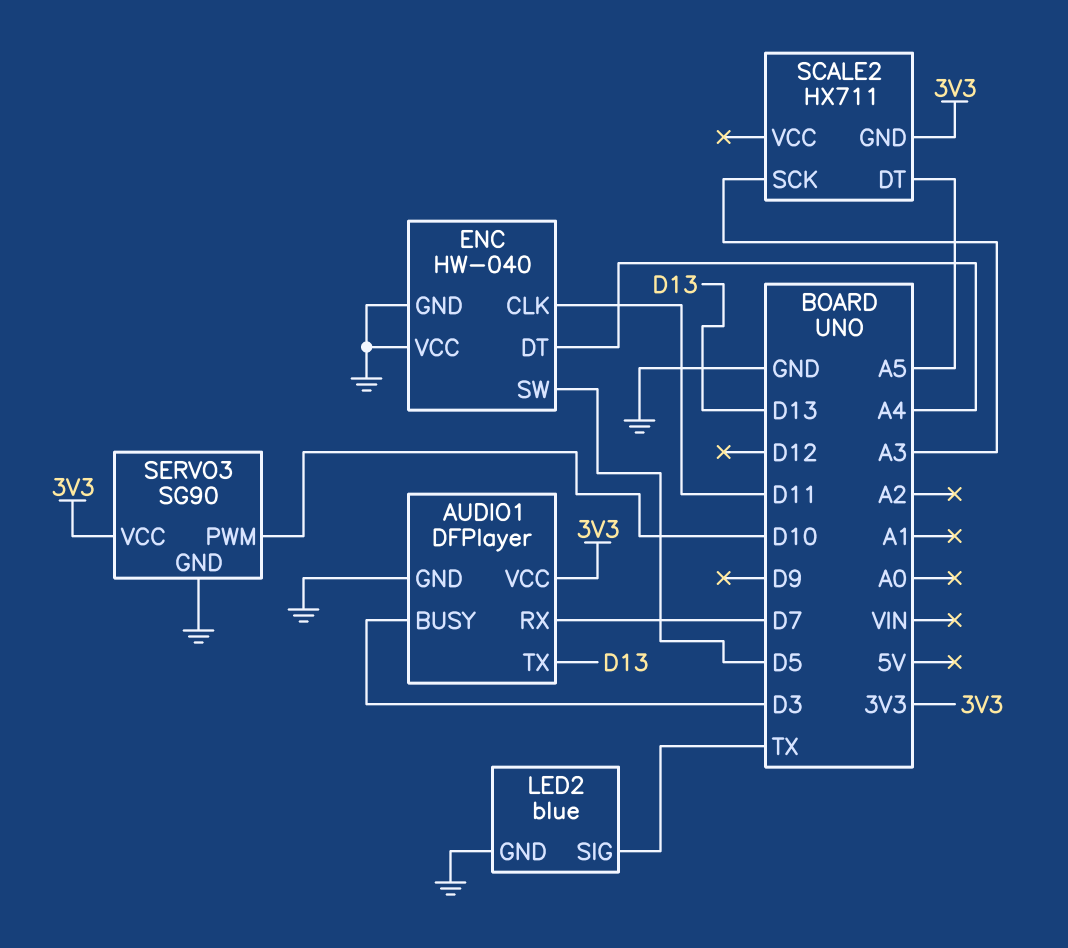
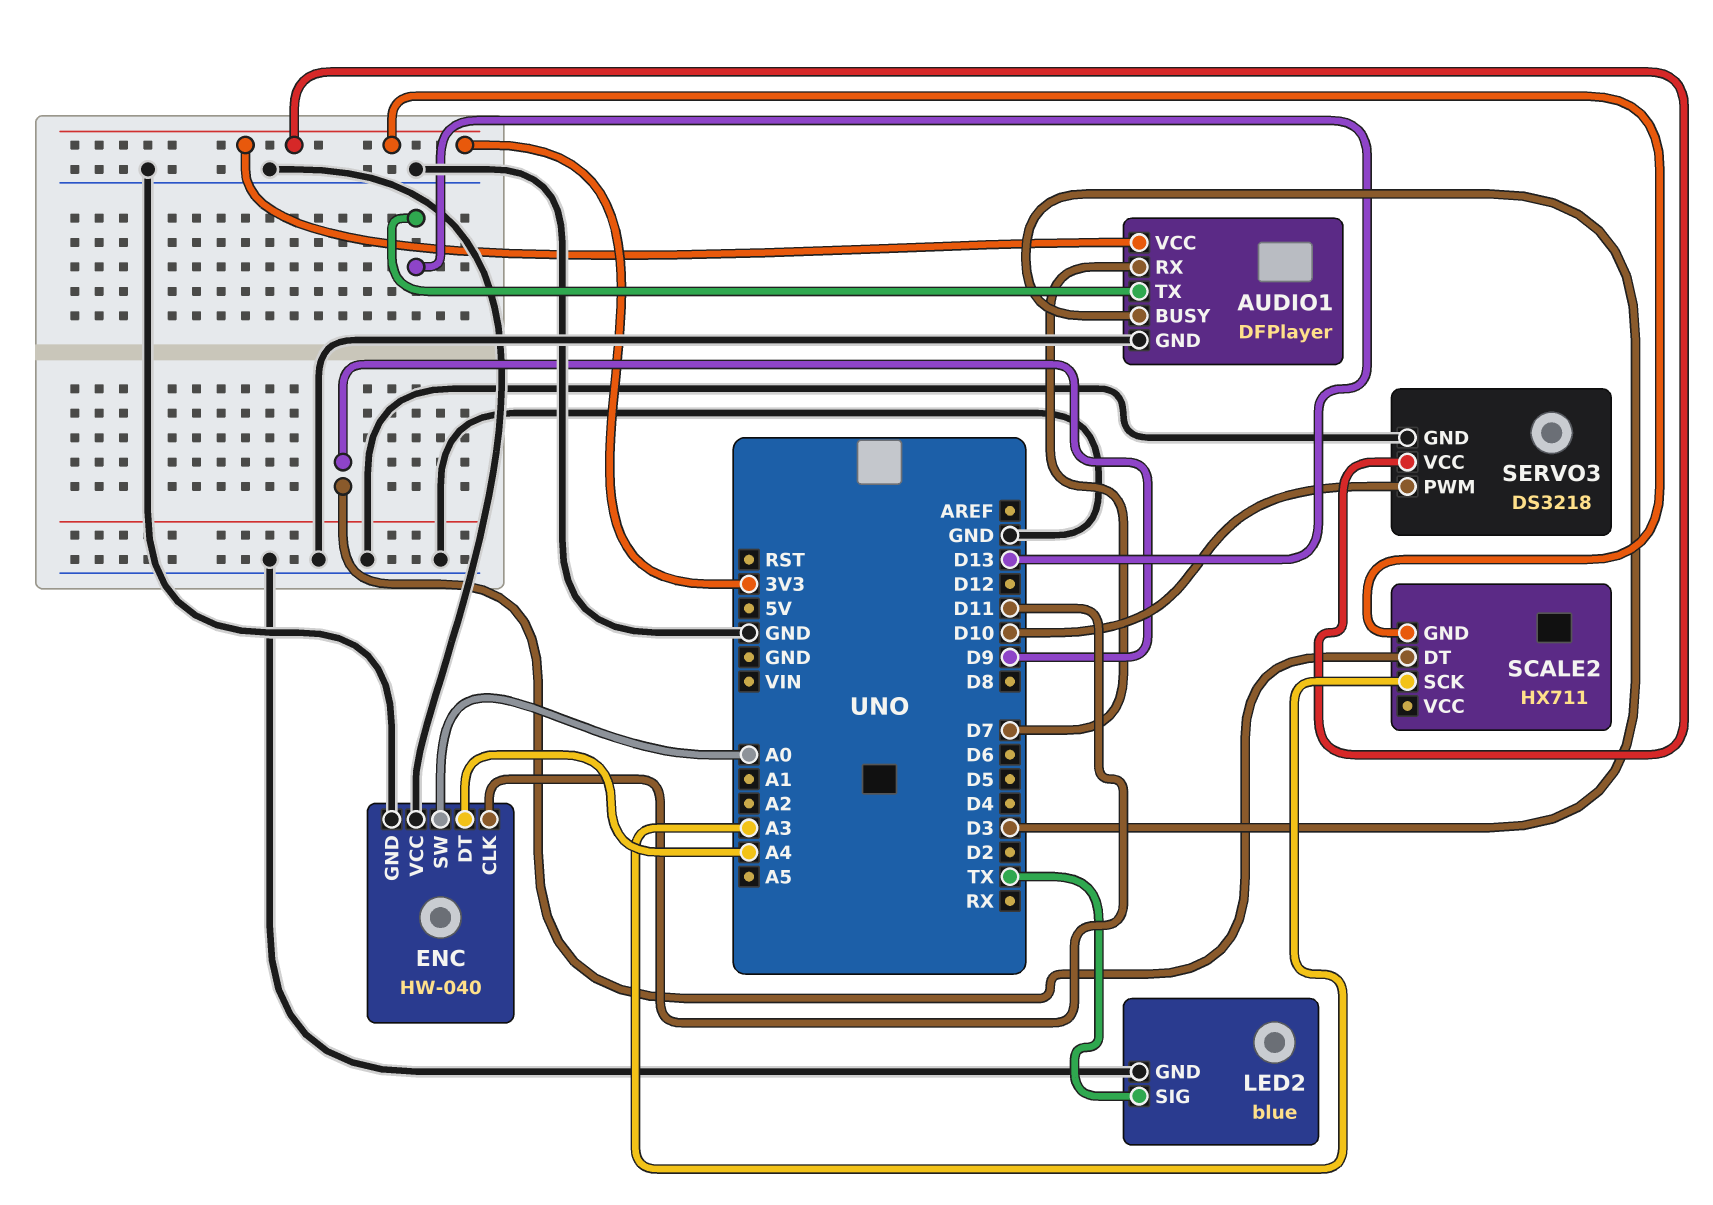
ENC pin SW: D5 -> A0
SCALE2 pin DT: A5 -> D9
SERVO3: SG90 -> DS3218

